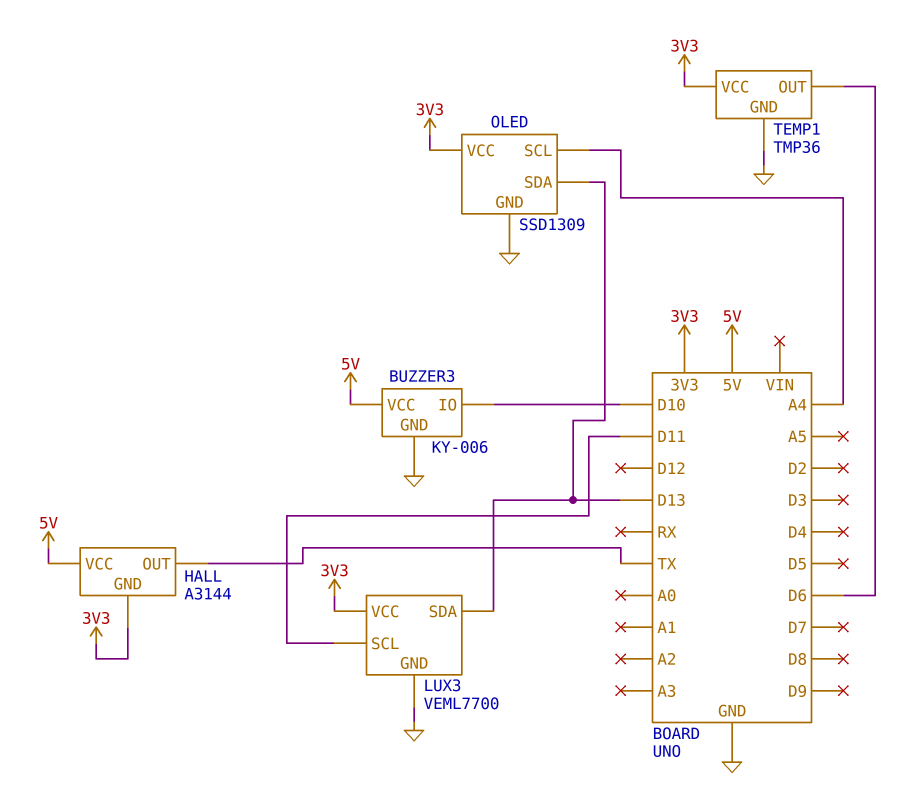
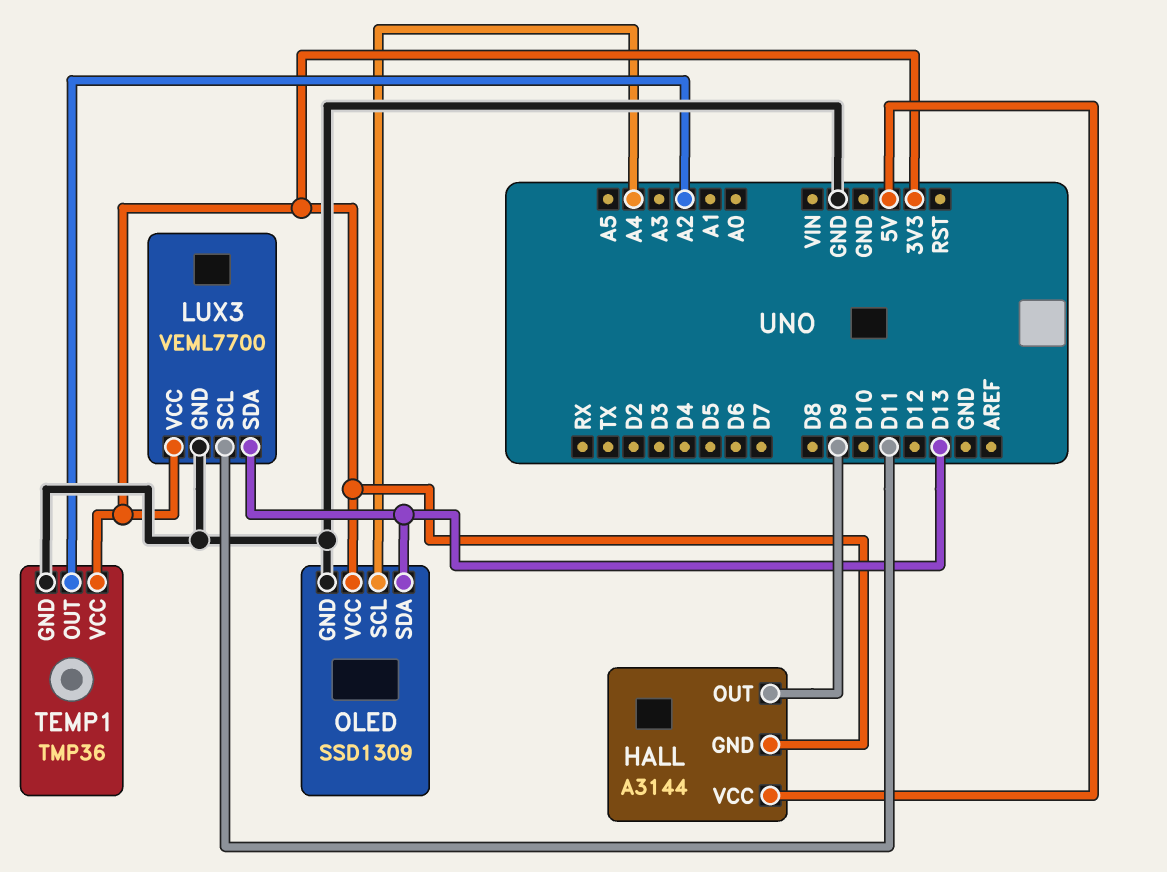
BUZZER3: KY-006 -> none
BUZZER3 pin GND: GND -> none
BUZZER3 pin IO: D10 -> none
BUZZER3 pin VCC: 5V -> none
HALL pin OUT: TX -> D9
TEMP1 pin OUT: D6 -> A2

